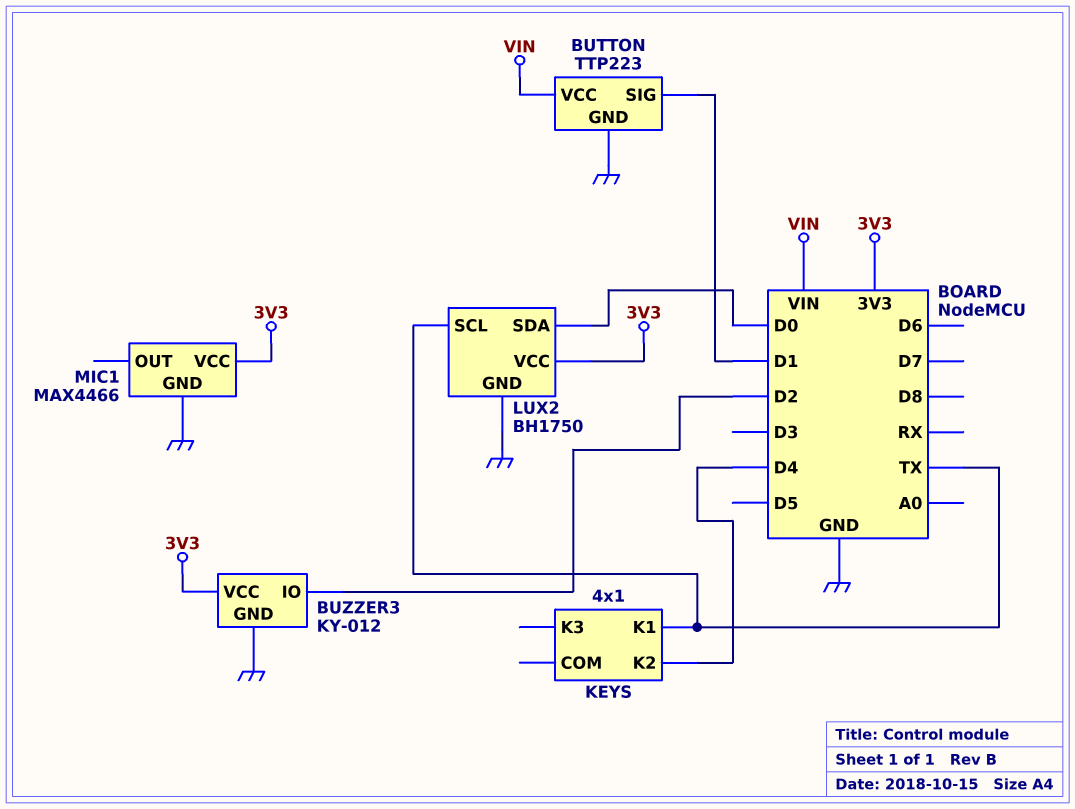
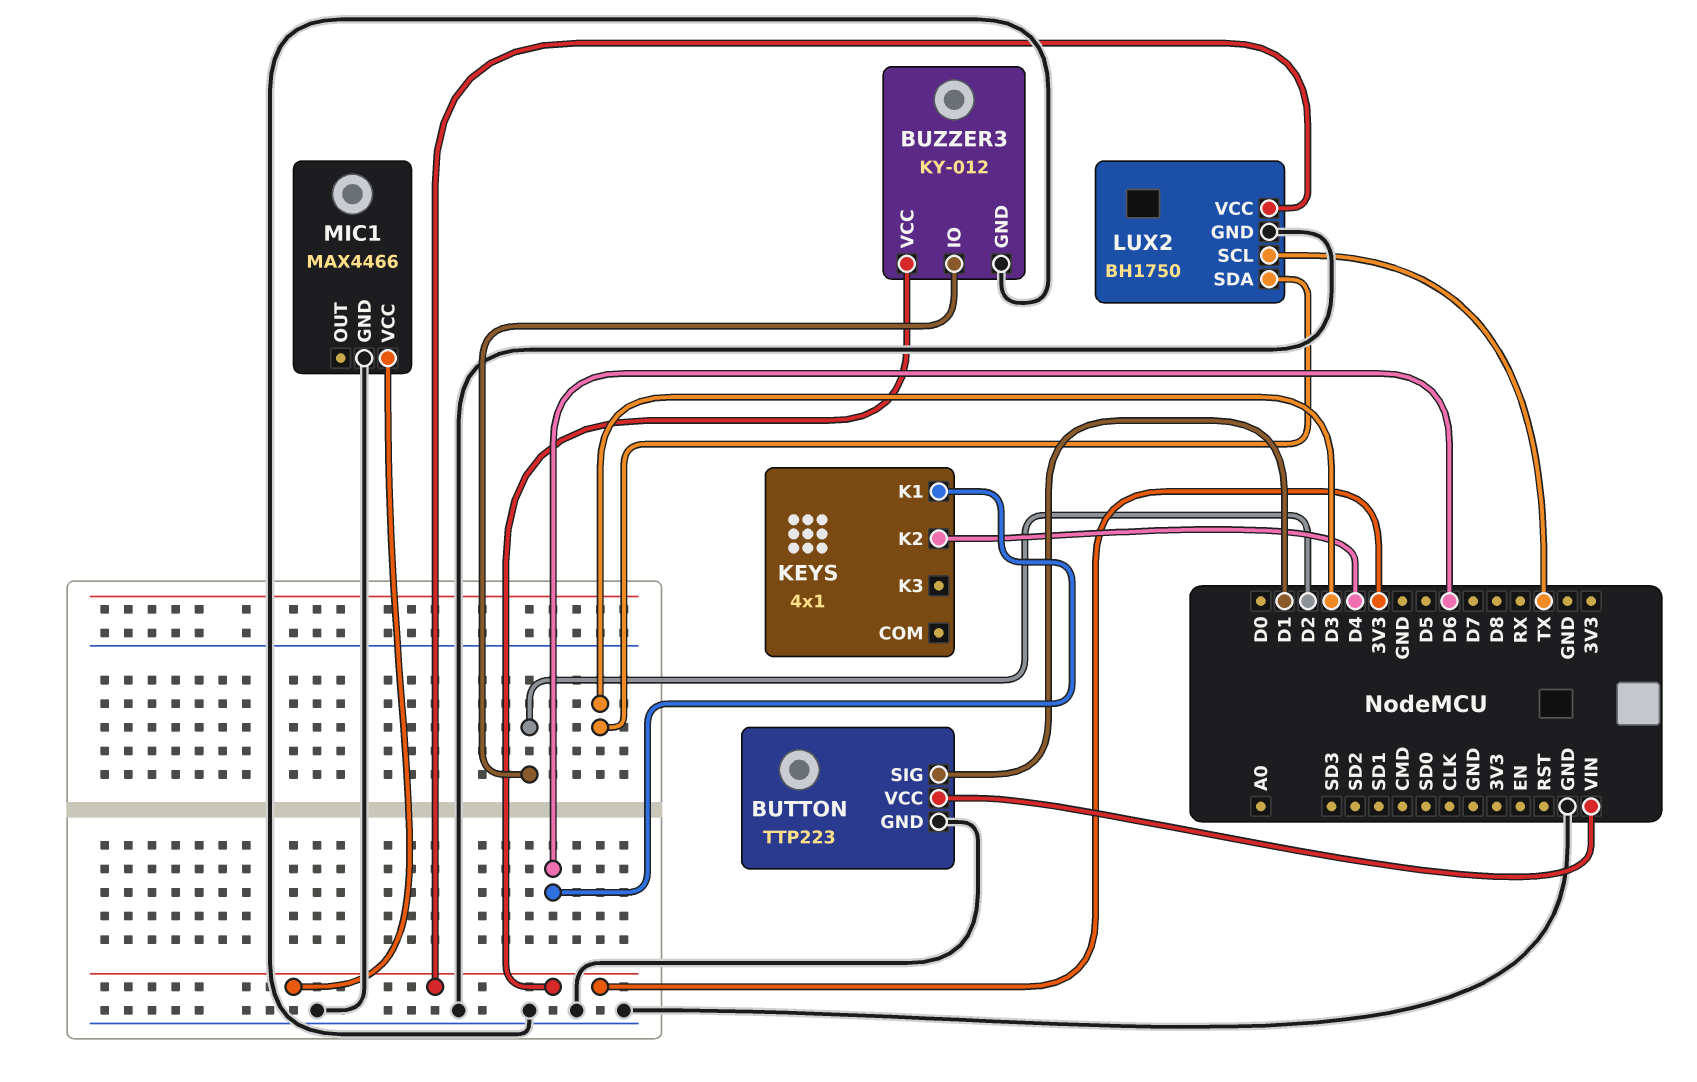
KEYS pin K1: TX -> D6
LUX2 pin SDA: D0 -> D3

